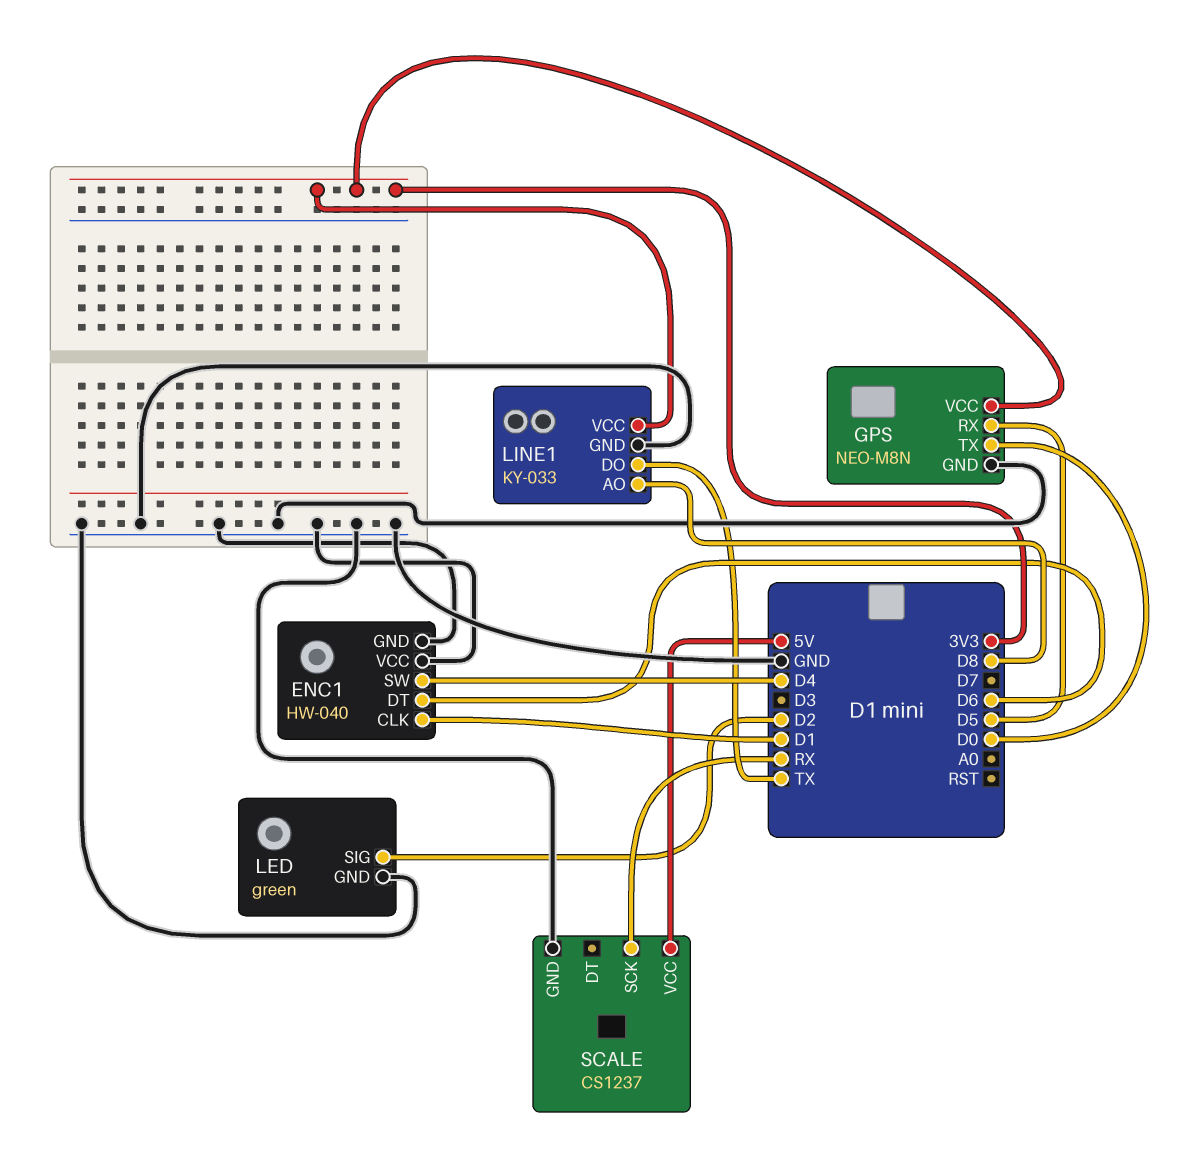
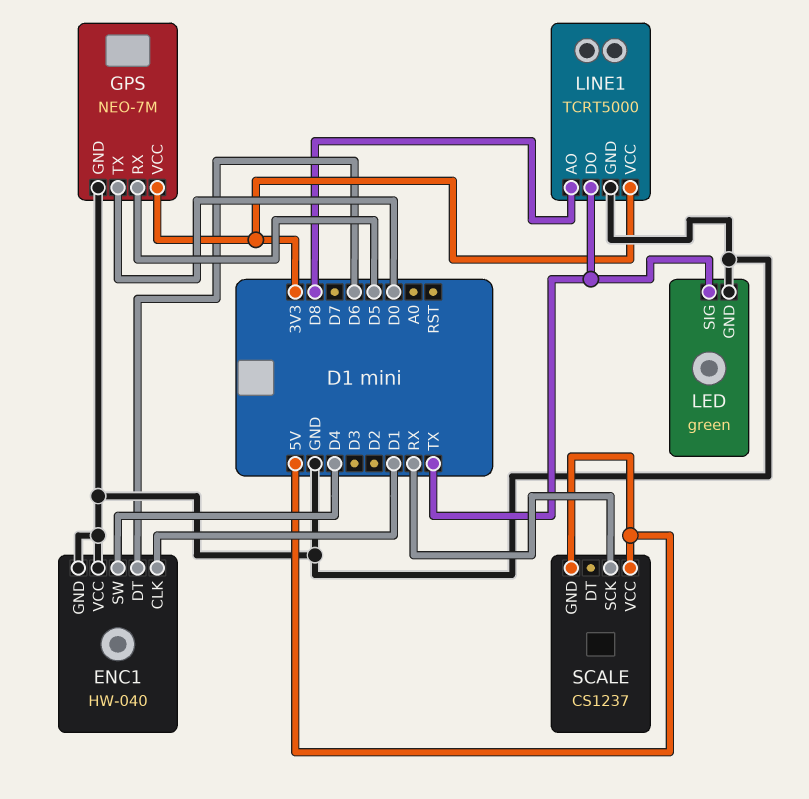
GPS: NEO-M8N -> NEO-7M
LED pin SIG: D2 -> TX
LINE1: KY-033 -> TCRT5000
SCALE pin GND: GND -> 5V

